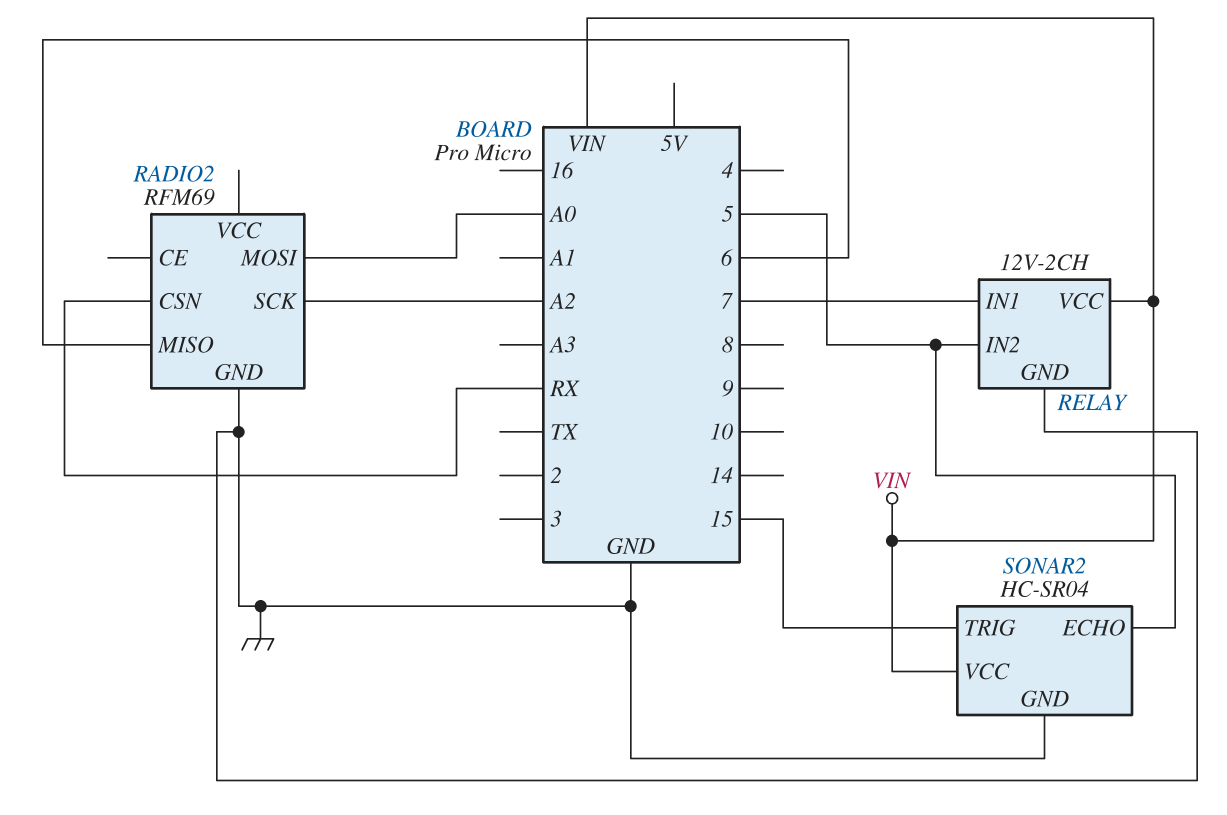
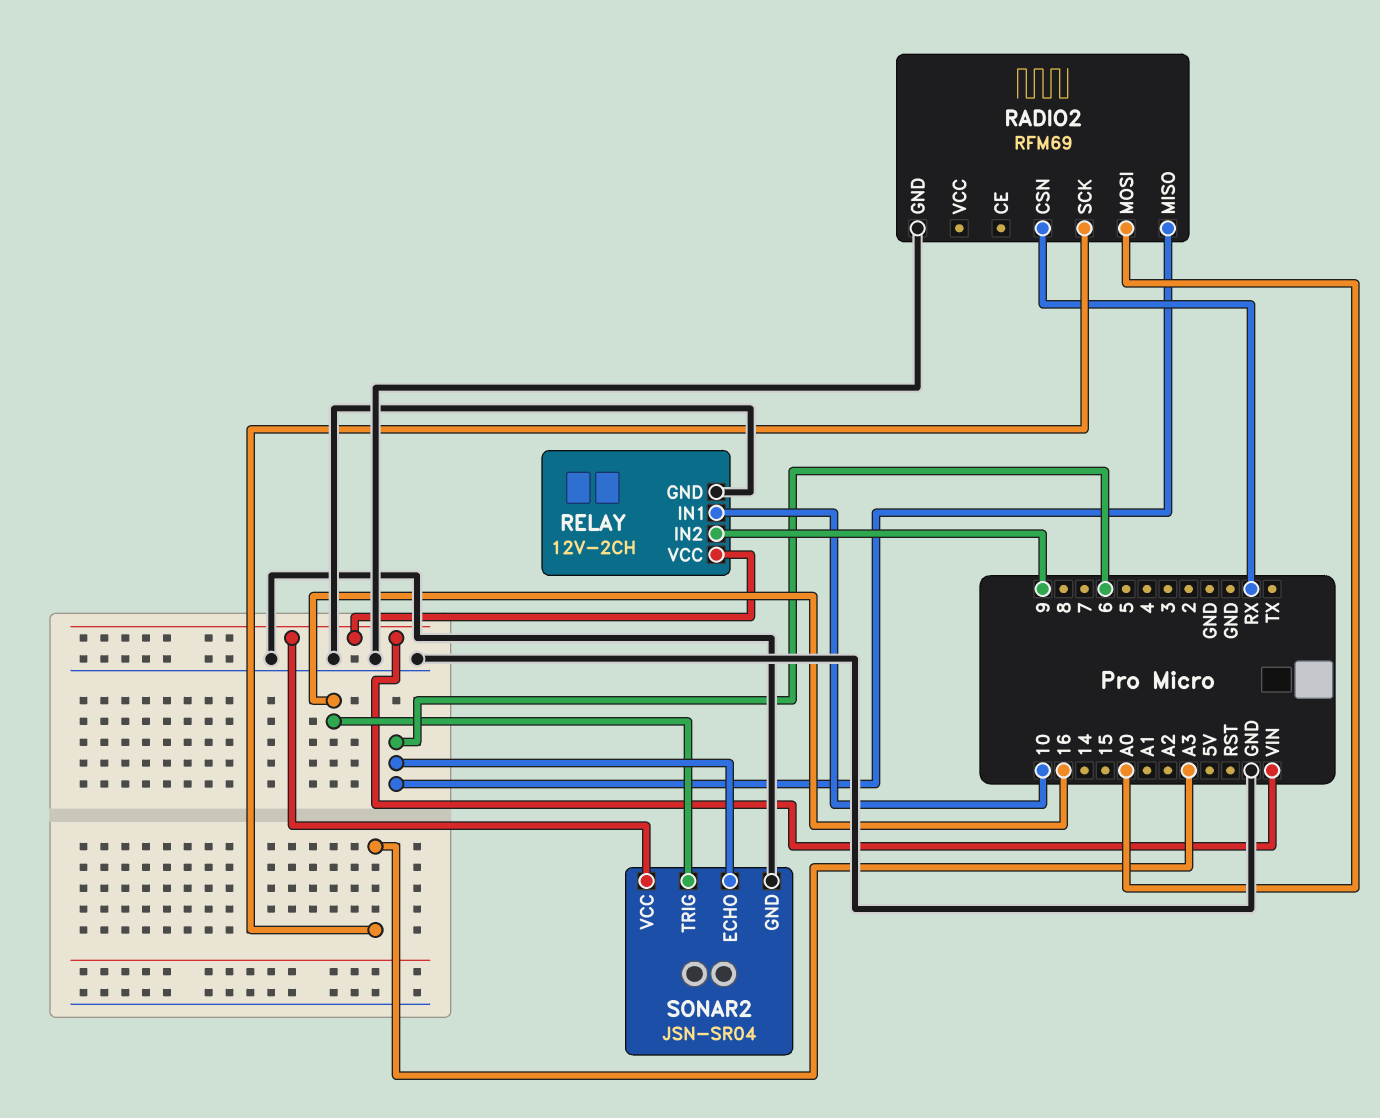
RADIO2 pin SCK: A2 -> A3
RELAY pin IN1: 7 -> 10
RELAY pin IN2: 5 -> 9
SONAR2: HC-SR04 -> JSN-SR04
SONAR2 pin ECHO: 5 -> 6
SONAR2 pin TRIG: 15 -> 16

